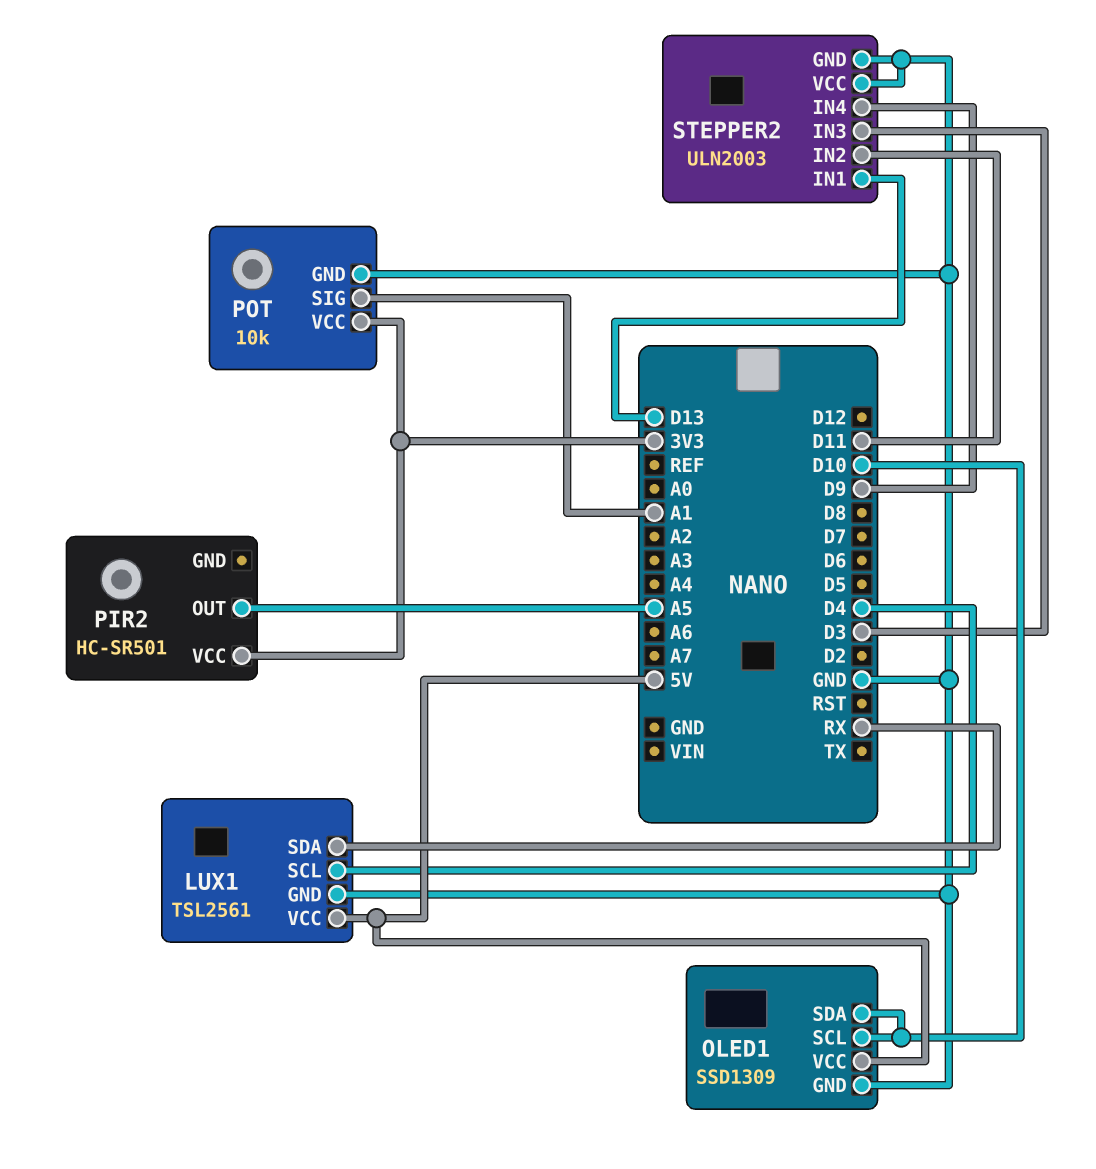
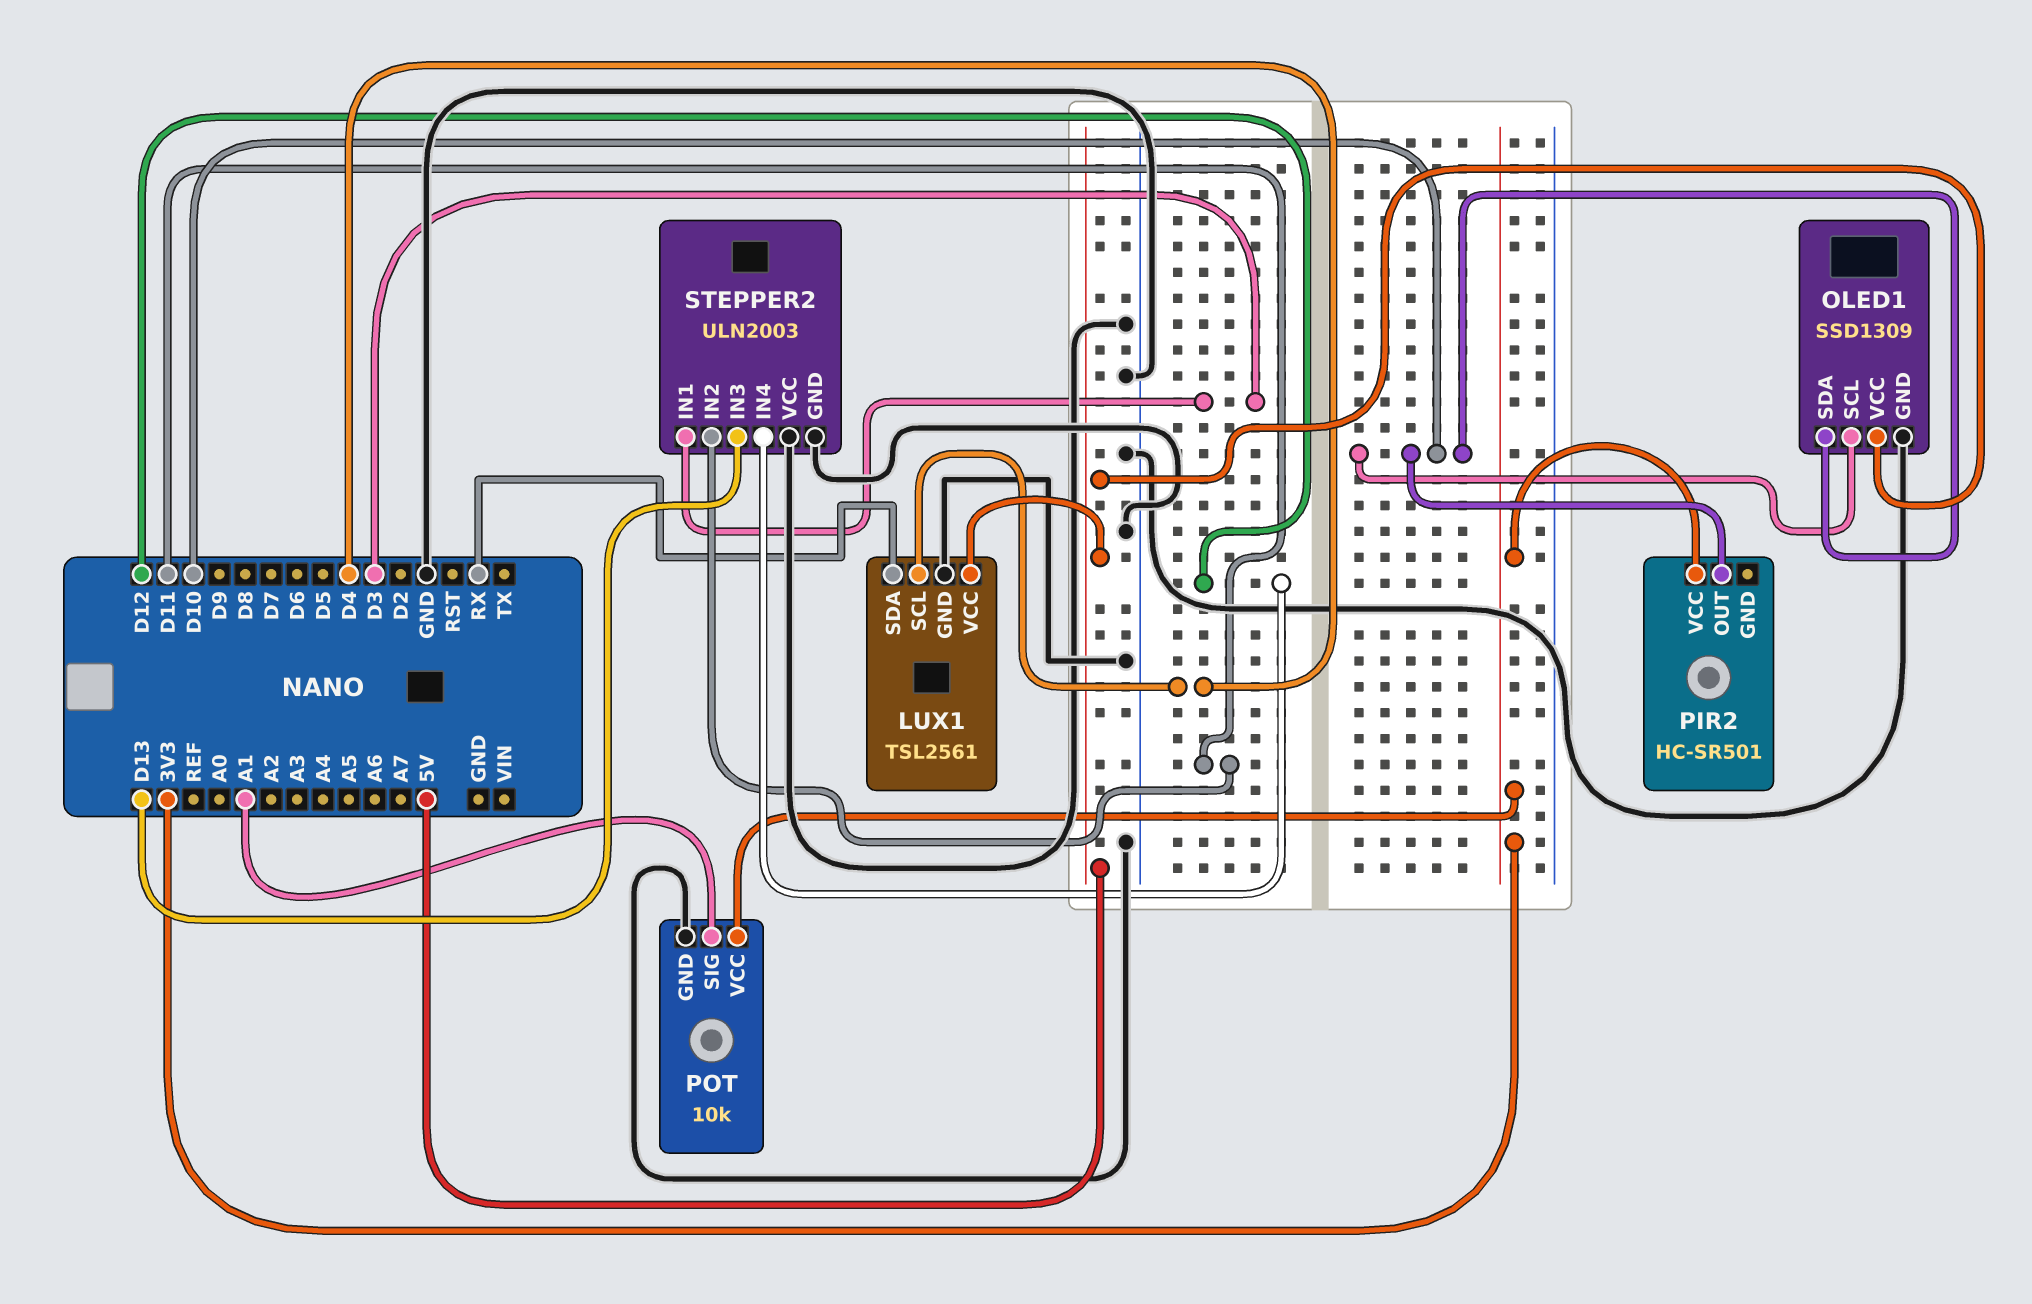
PIR2 pin OUT: A5 -> D10
STEPPER2 pin IN1: D13 -> D3
STEPPER2 pin IN3: D3 -> D13
STEPPER2 pin IN4: D9 -> D12

